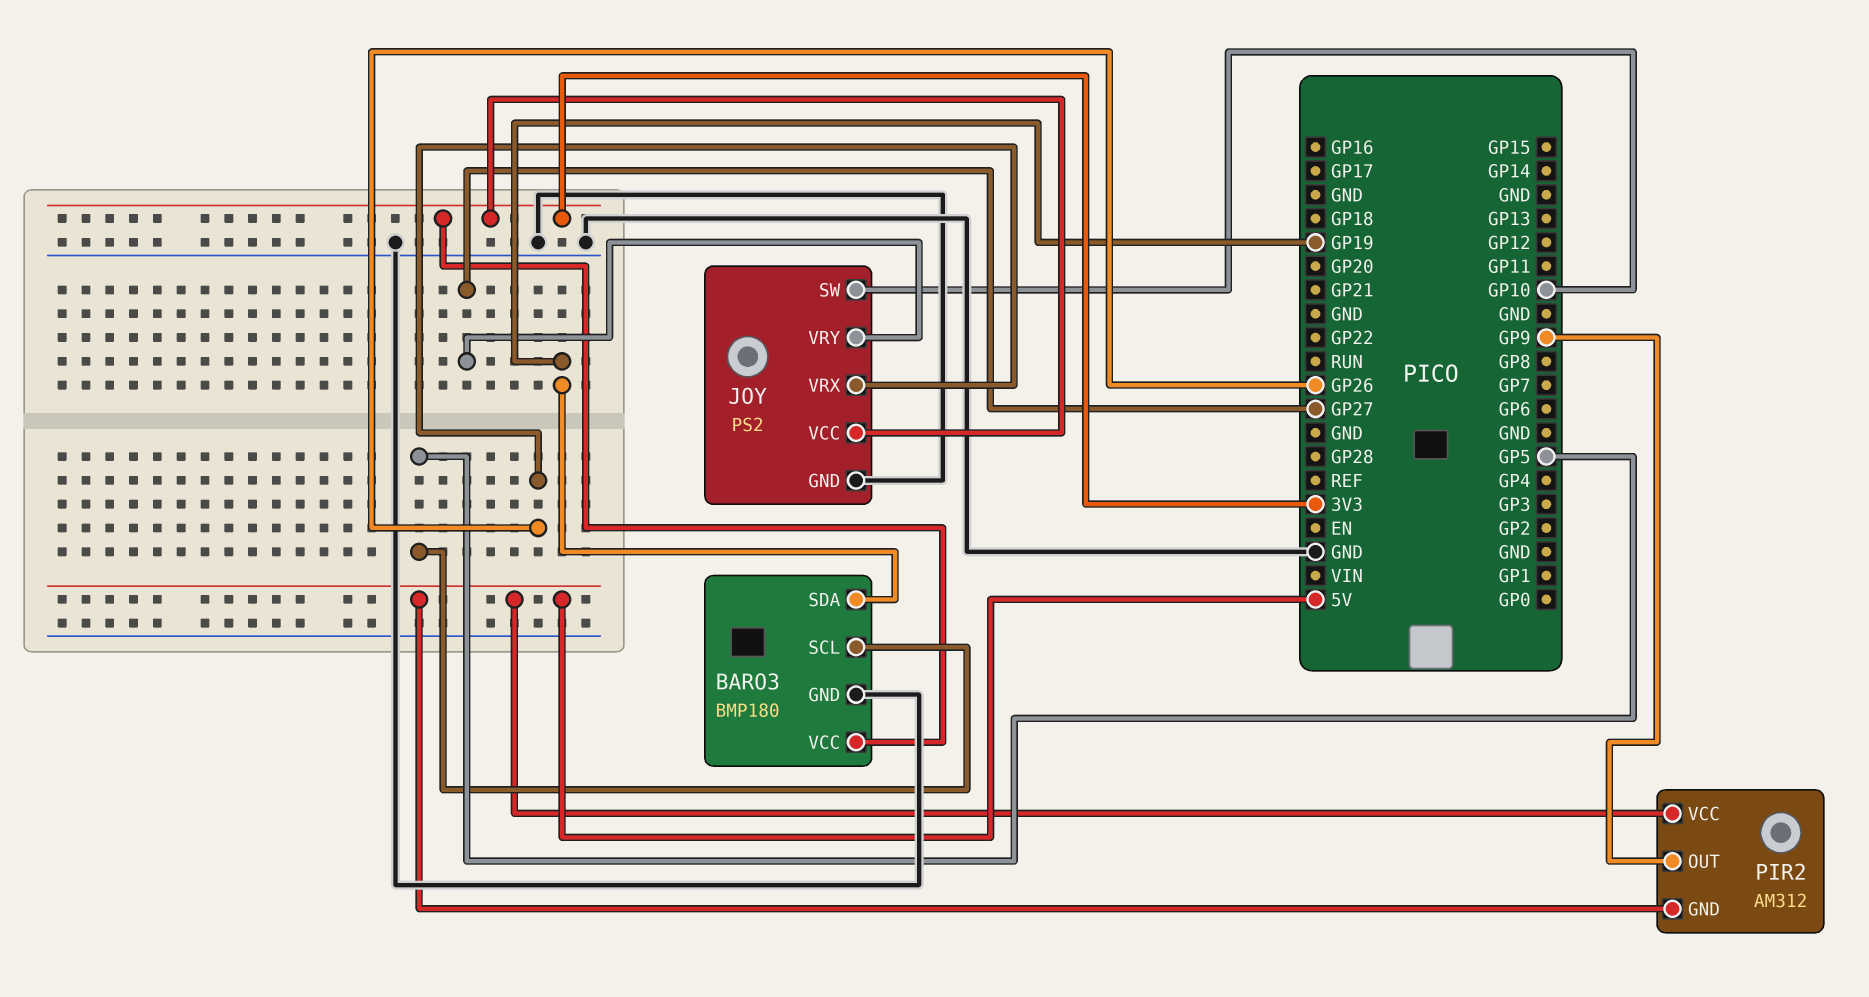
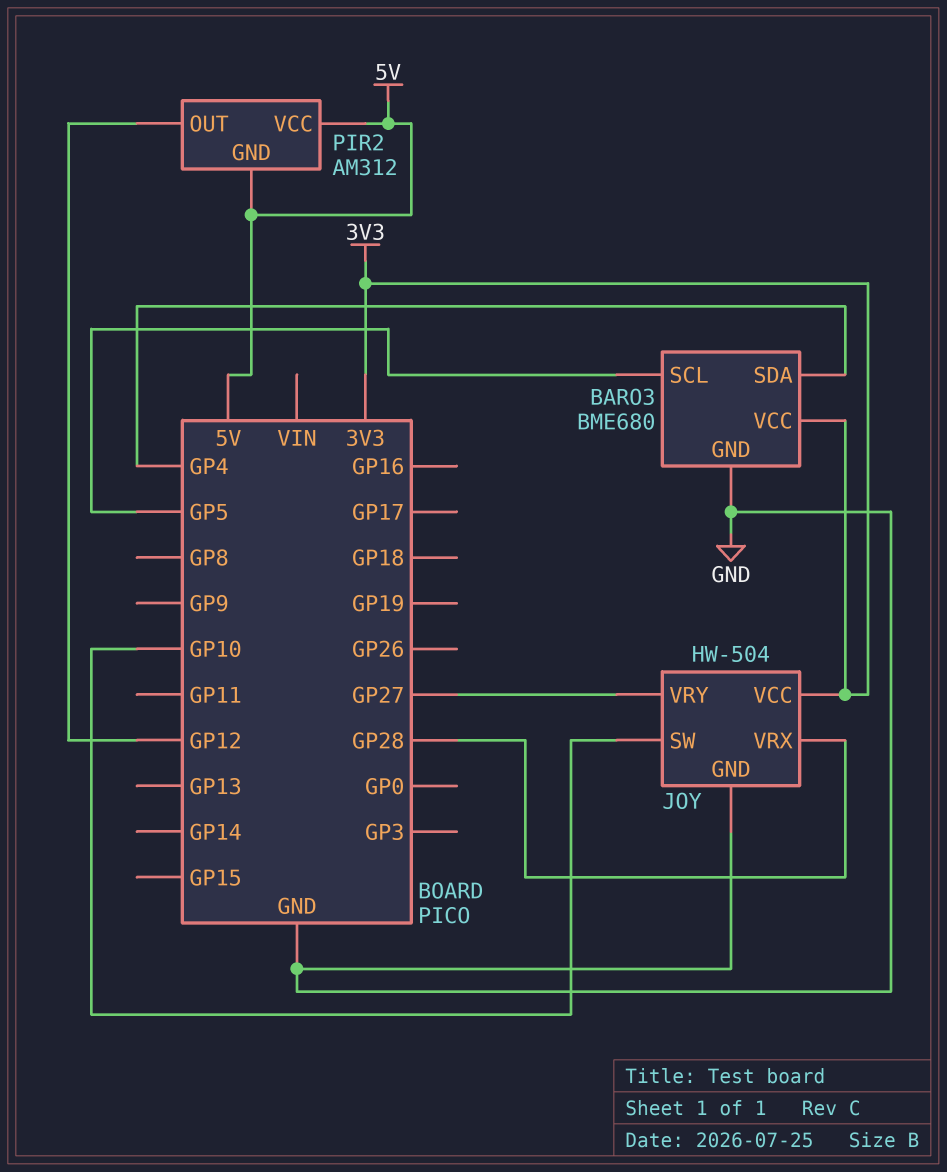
BARO3: BMP180 -> BME680
BARO3 pin SDA: GP19 -> GP4
JOY: PS2 -> HW-504
JOY pin VRX: GP26 -> GP28
PIR2 pin OUT: GP9 -> GP12

